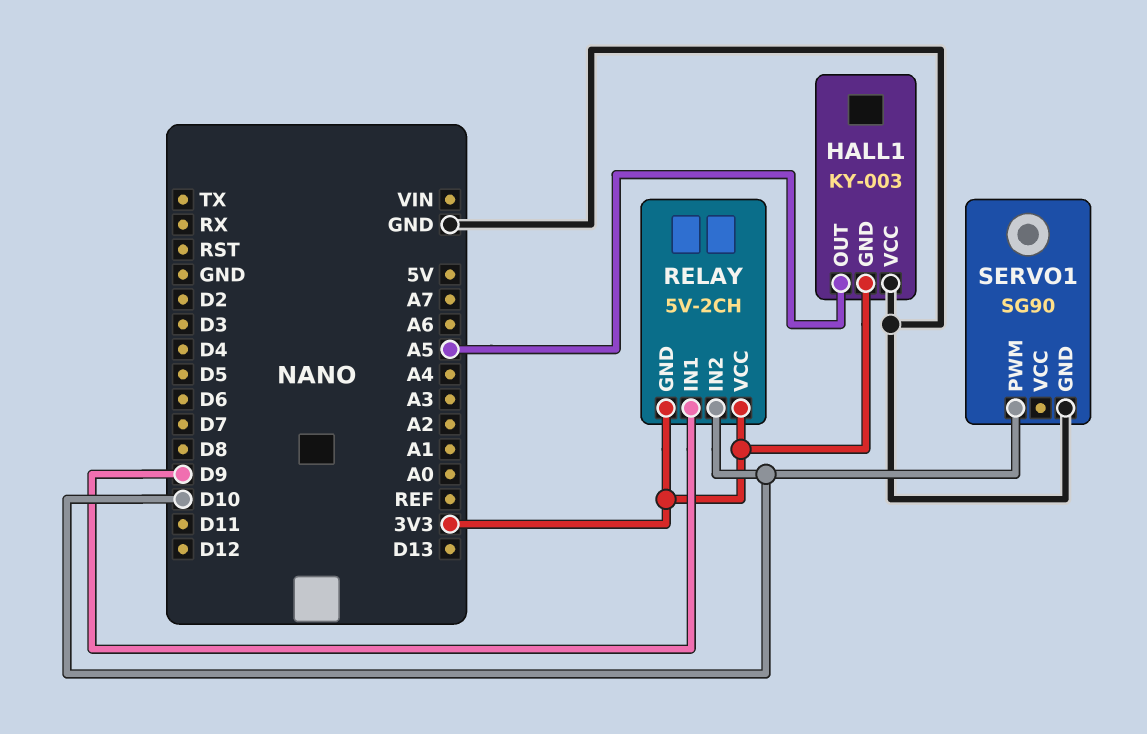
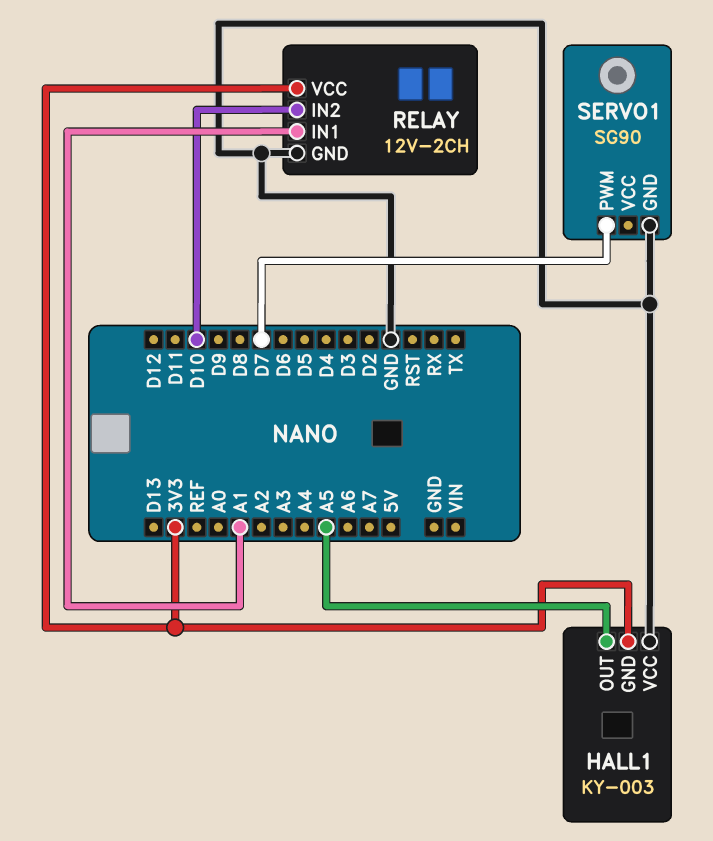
RELAY: 5V-2CH -> 12V-2CH
RELAY pin GND: 3V3 -> GND
RELAY pin IN1: D9 -> A1
SERVO1 pin PWM: D10 -> D7

